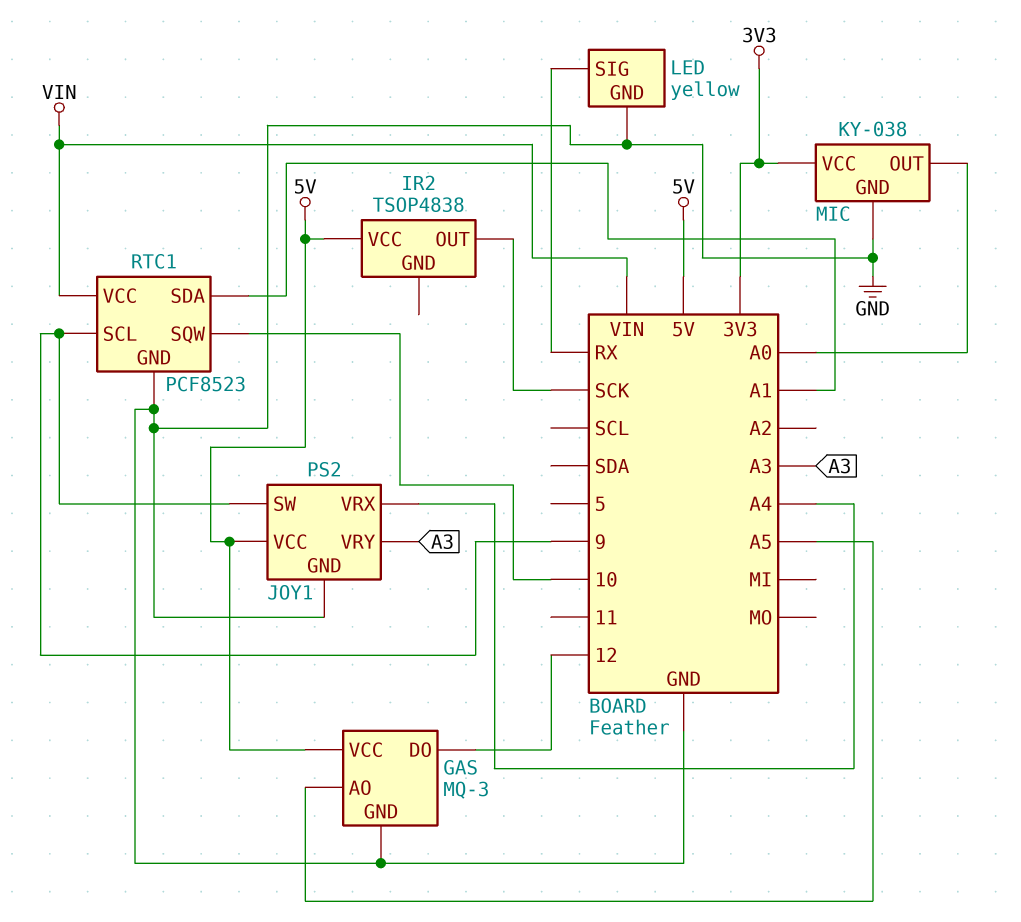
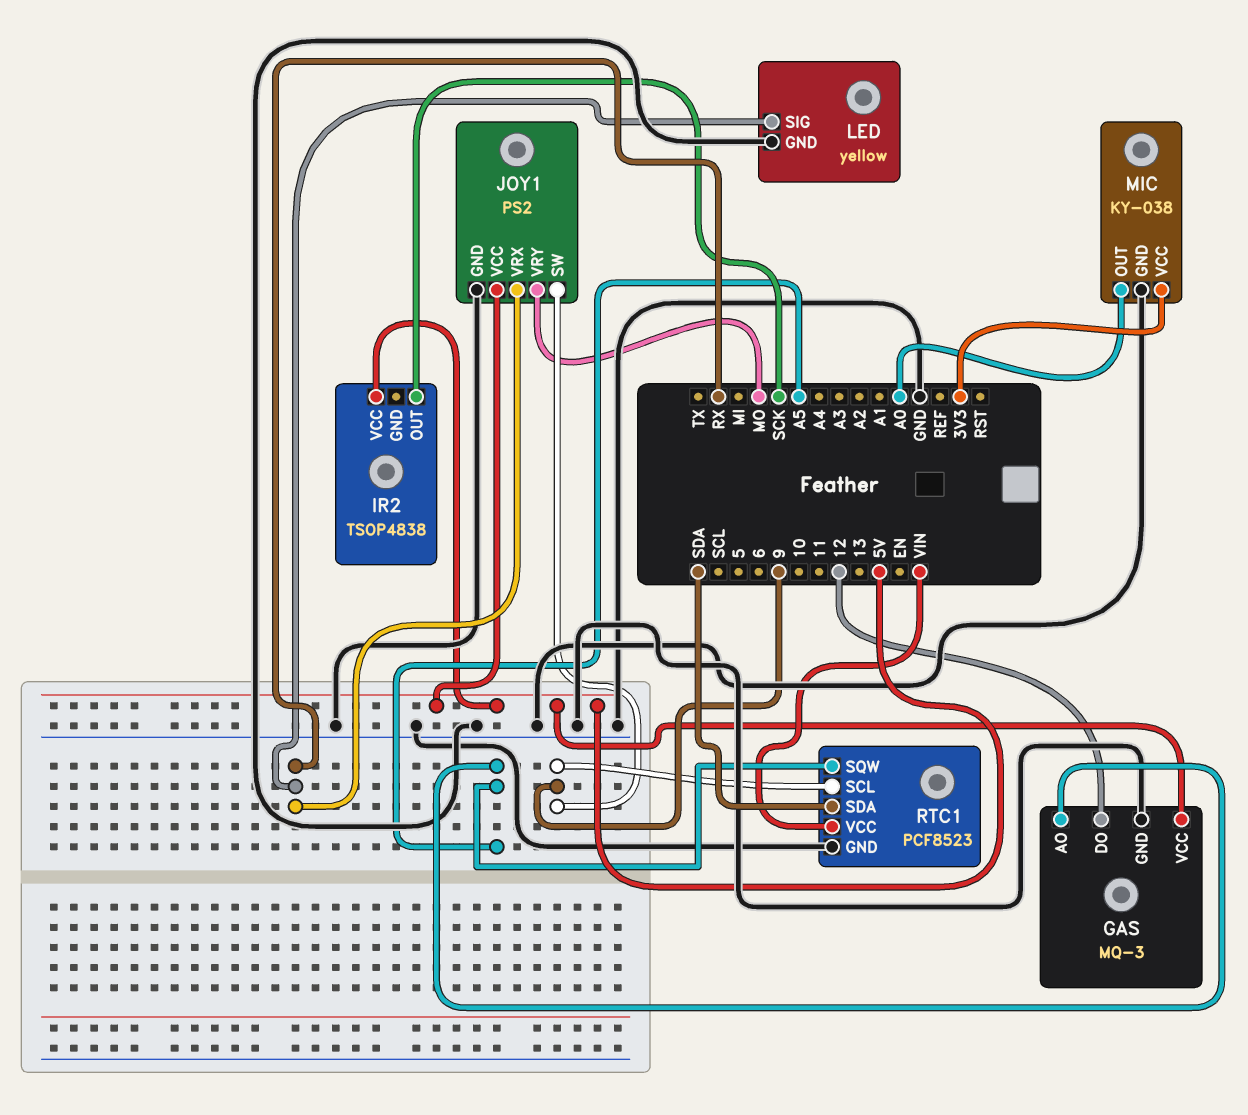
JOY1 pin VRX: A4 -> RX
JOY1 pin VRY: A3 -> MO
RTC1 pin SDA: A1 -> SDA
RTC1 pin SQW: 10 -> A5

